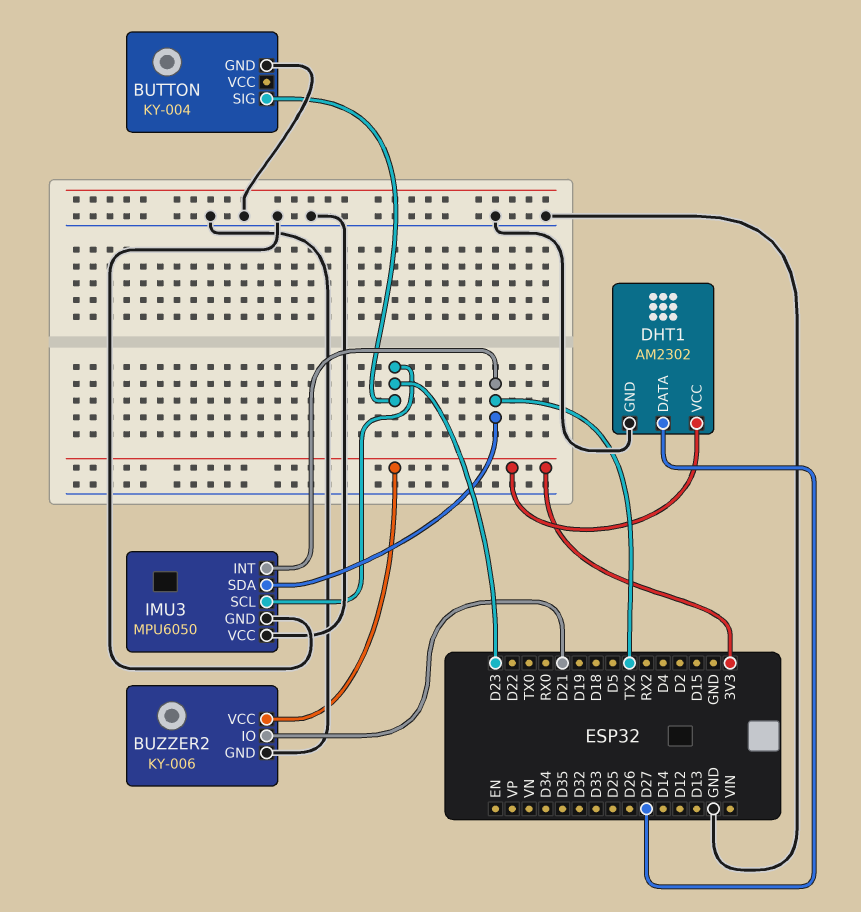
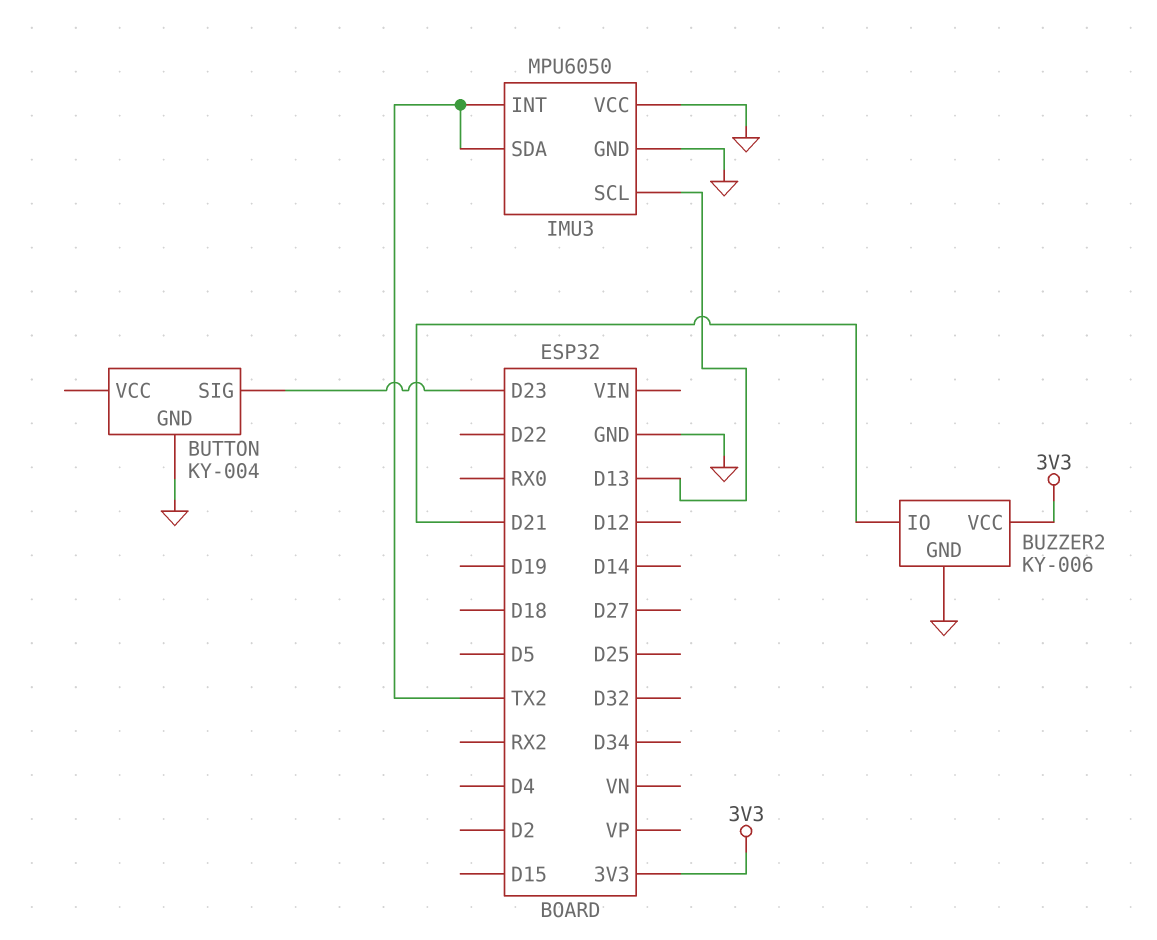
DHT1: AM2302 -> none
DHT1 pin DATA: D27 -> none
DHT1 pin GND: GND -> none
DHT1 pin VCC: 3V3 -> none
IMU3 pin SCL: D23 -> D13

